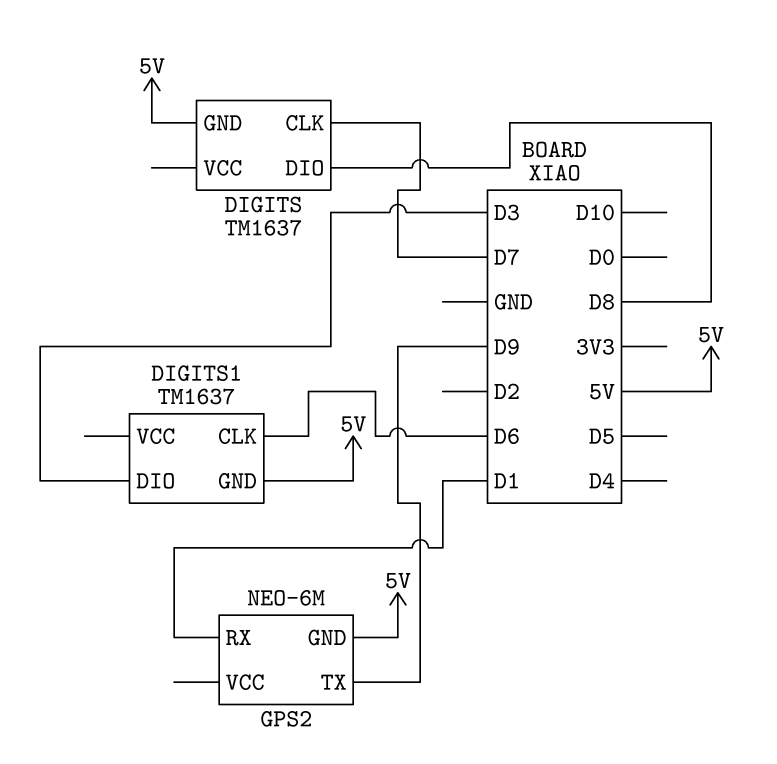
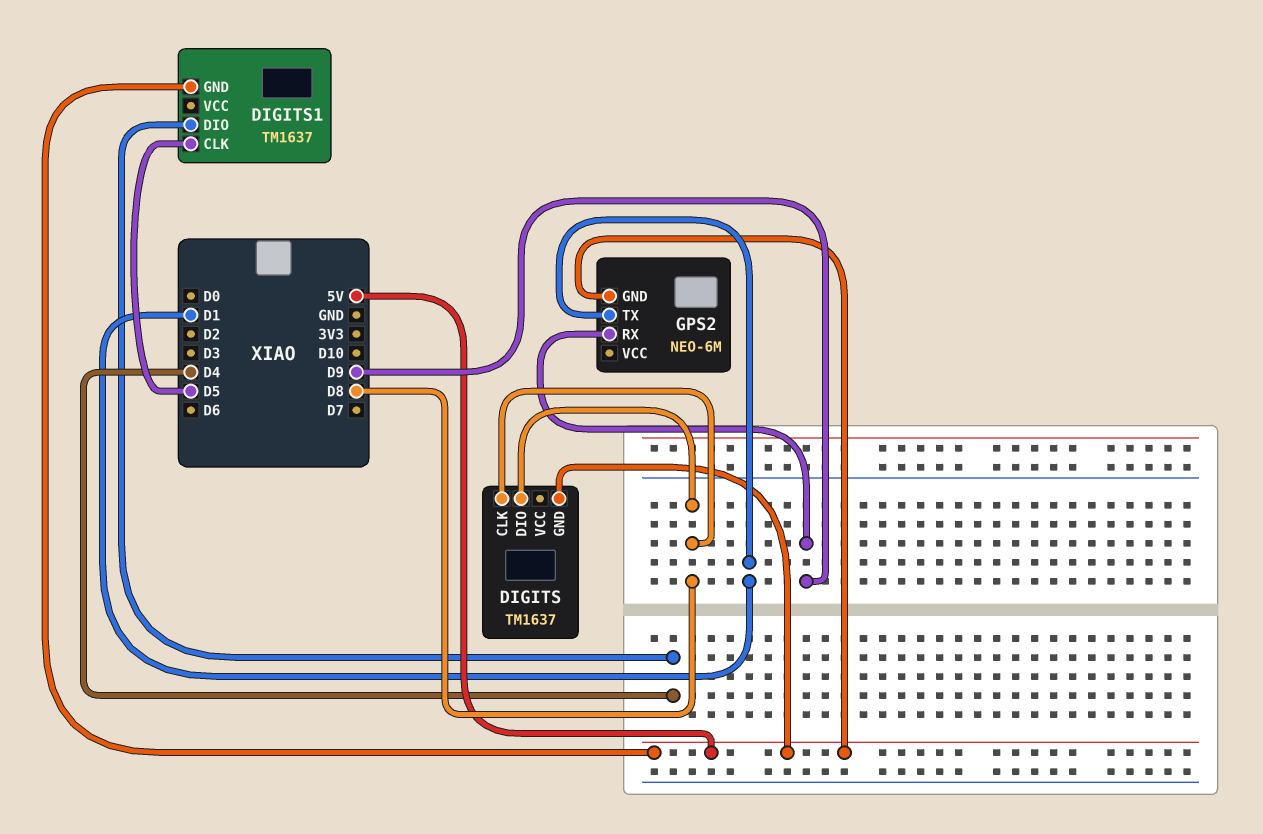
DIGITS pin CLK: D7 -> D8
DIGITS1 pin CLK: D6 -> D5
DIGITS1 pin DIO: D3 -> D4
GPS2 pin RX: D1 -> D9
GPS2 pin TX: D9 -> D1

